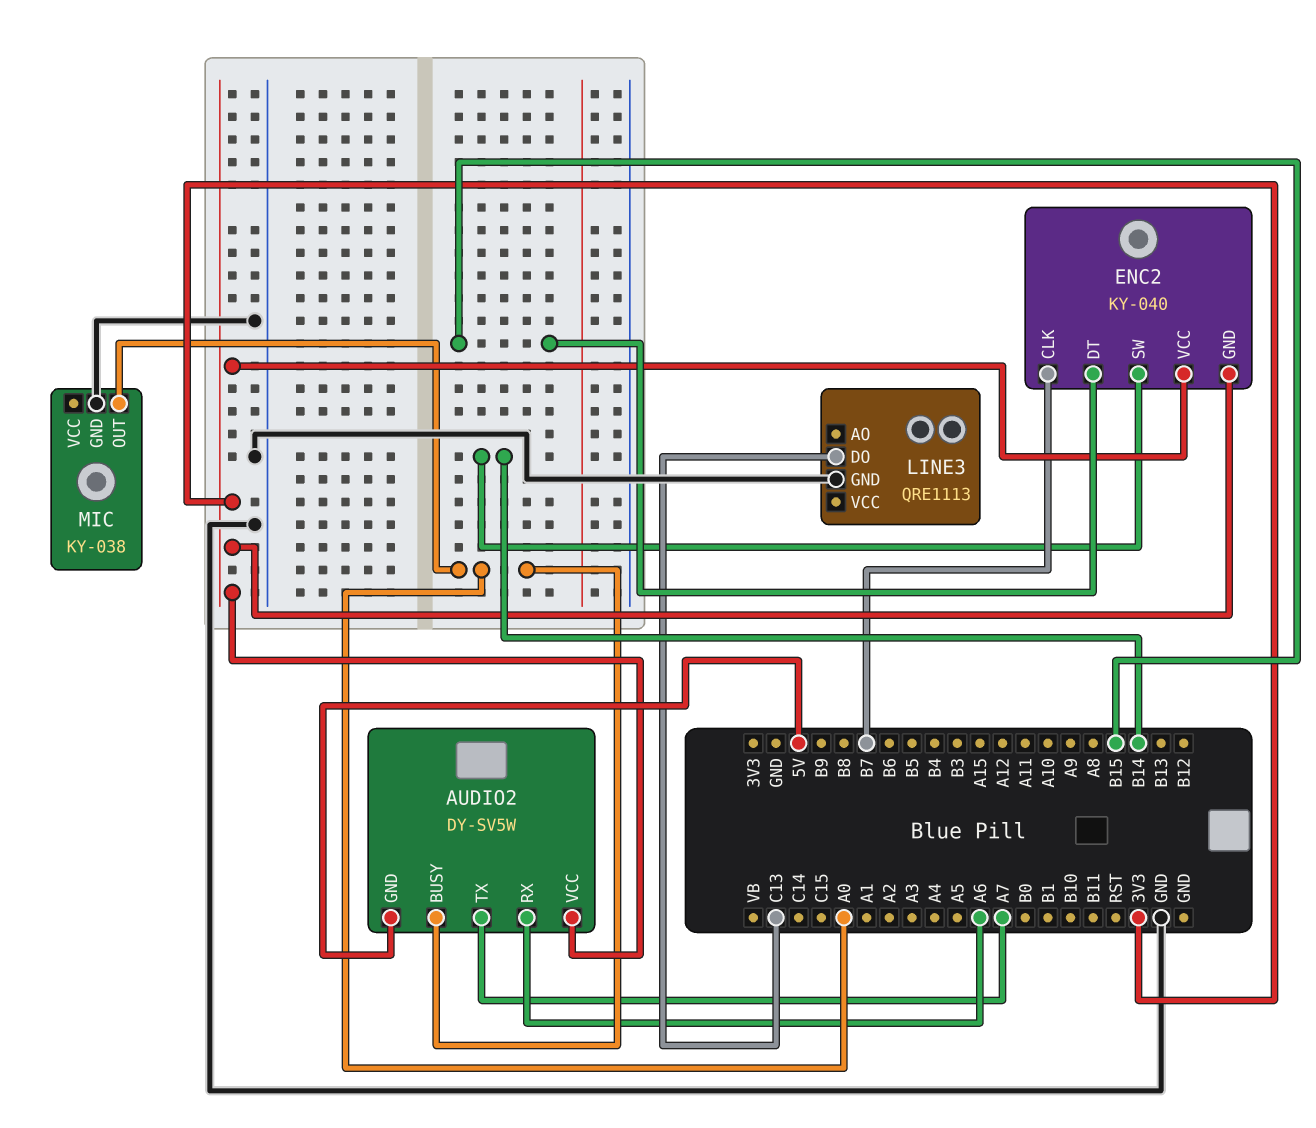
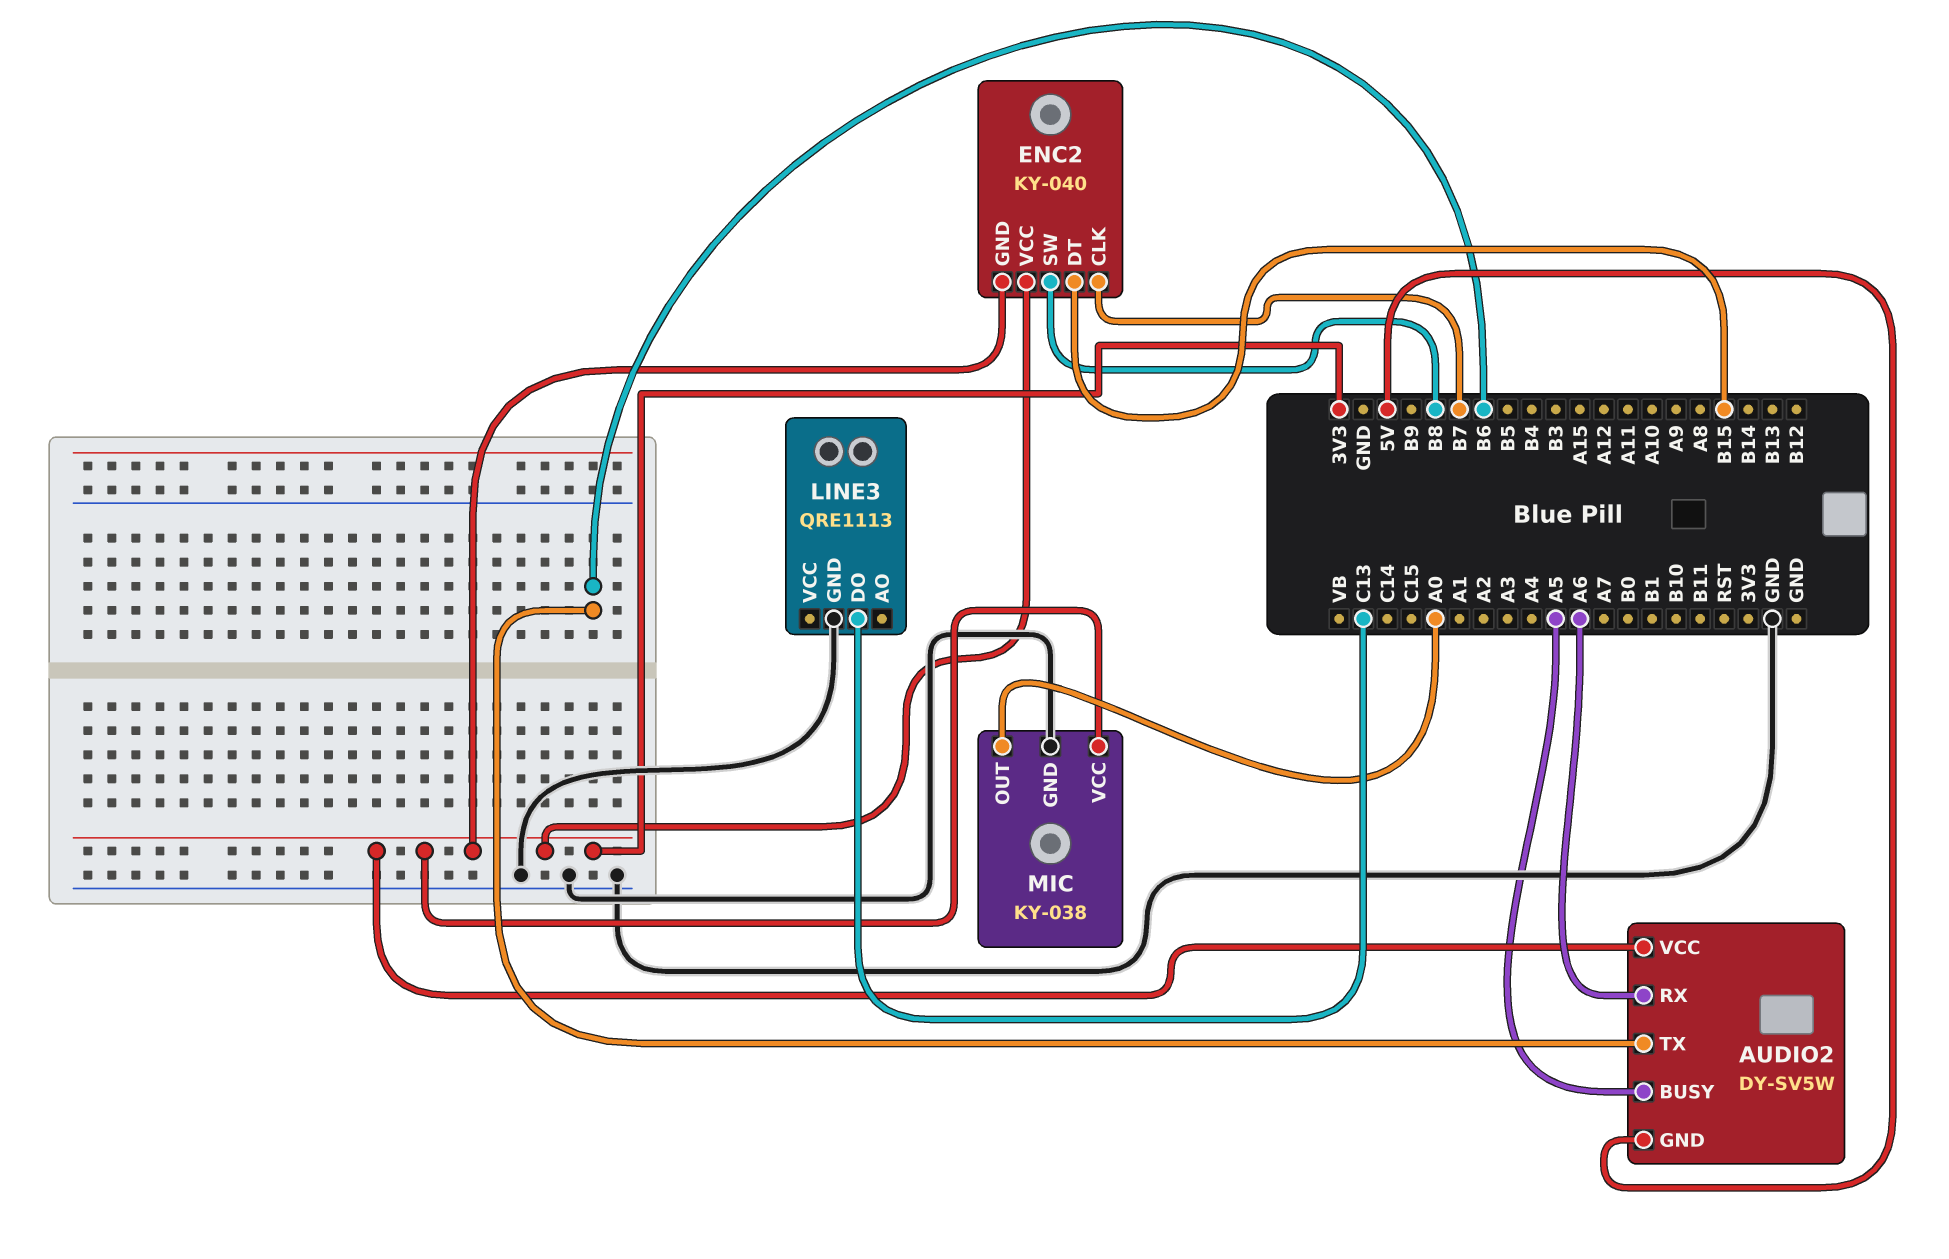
AUDIO2 pin BUSY: A0 -> A5
AUDIO2 pin TX: A7 -> B6
ENC2 pin SW: B14 -> B8
MIC pin VCC: none -> 3V3

